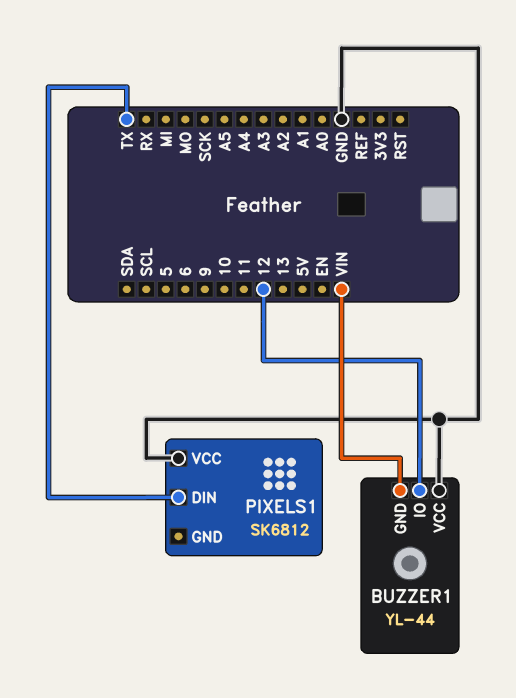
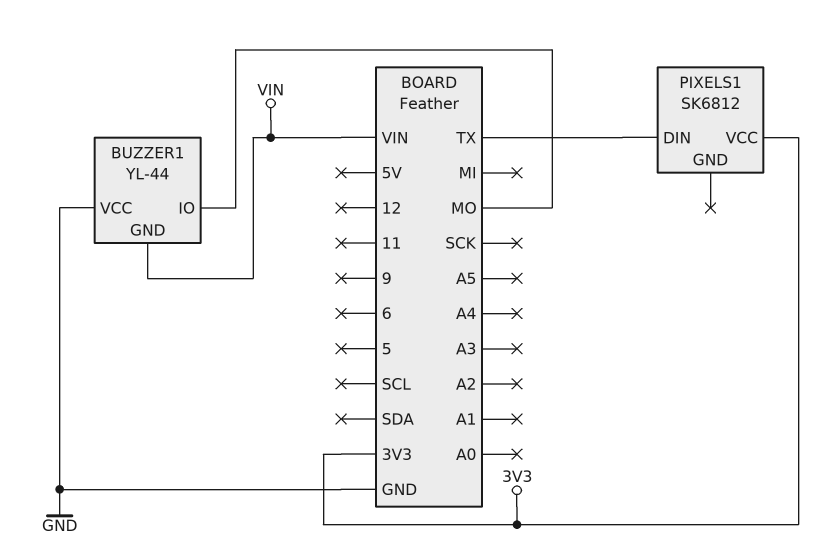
BUZZER1 pin IO: 12 -> MO
PIXELS1 pin VCC: GND -> 3V3

